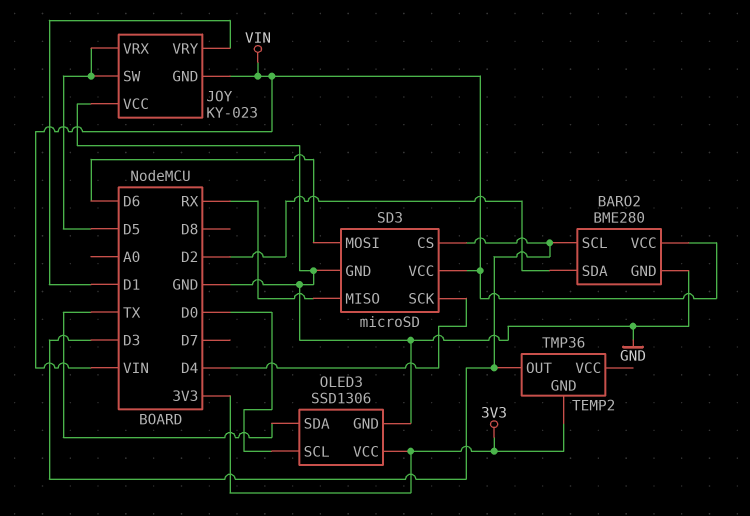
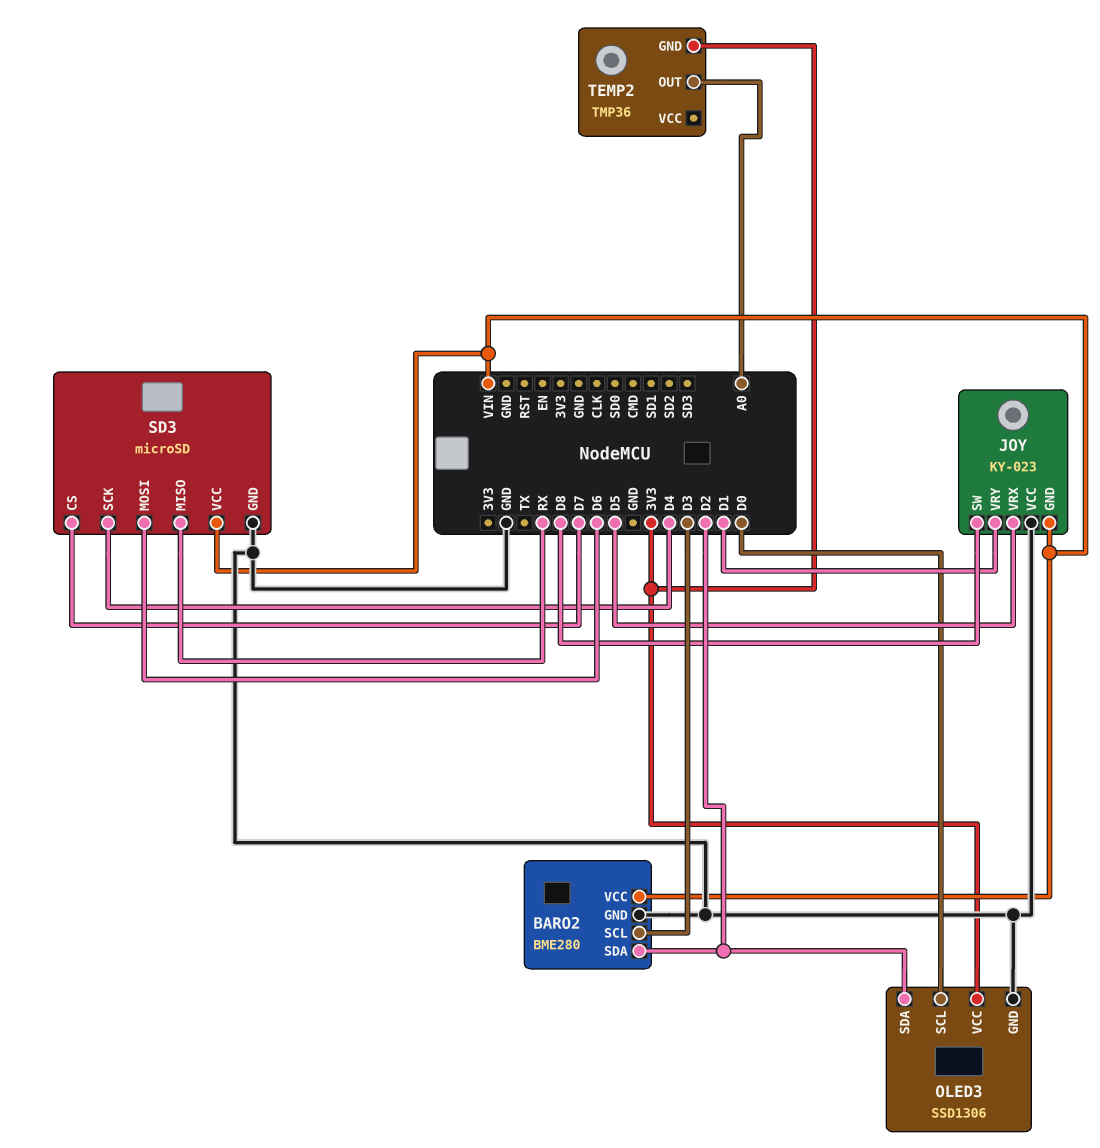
JOY pin SW: D5 -> D8
OLED3 pin SDA: TX -> D2
SD3 pin CS: D3 -> D7
TEMP2 pin OUT: D3 -> A0

